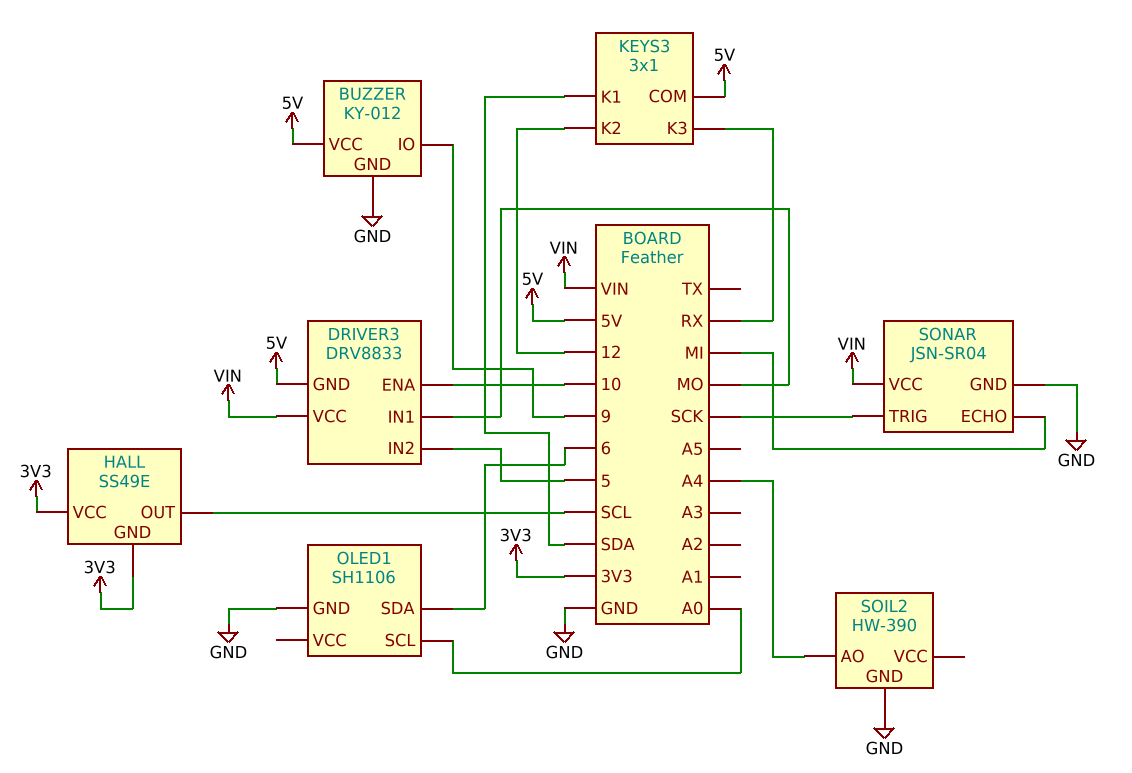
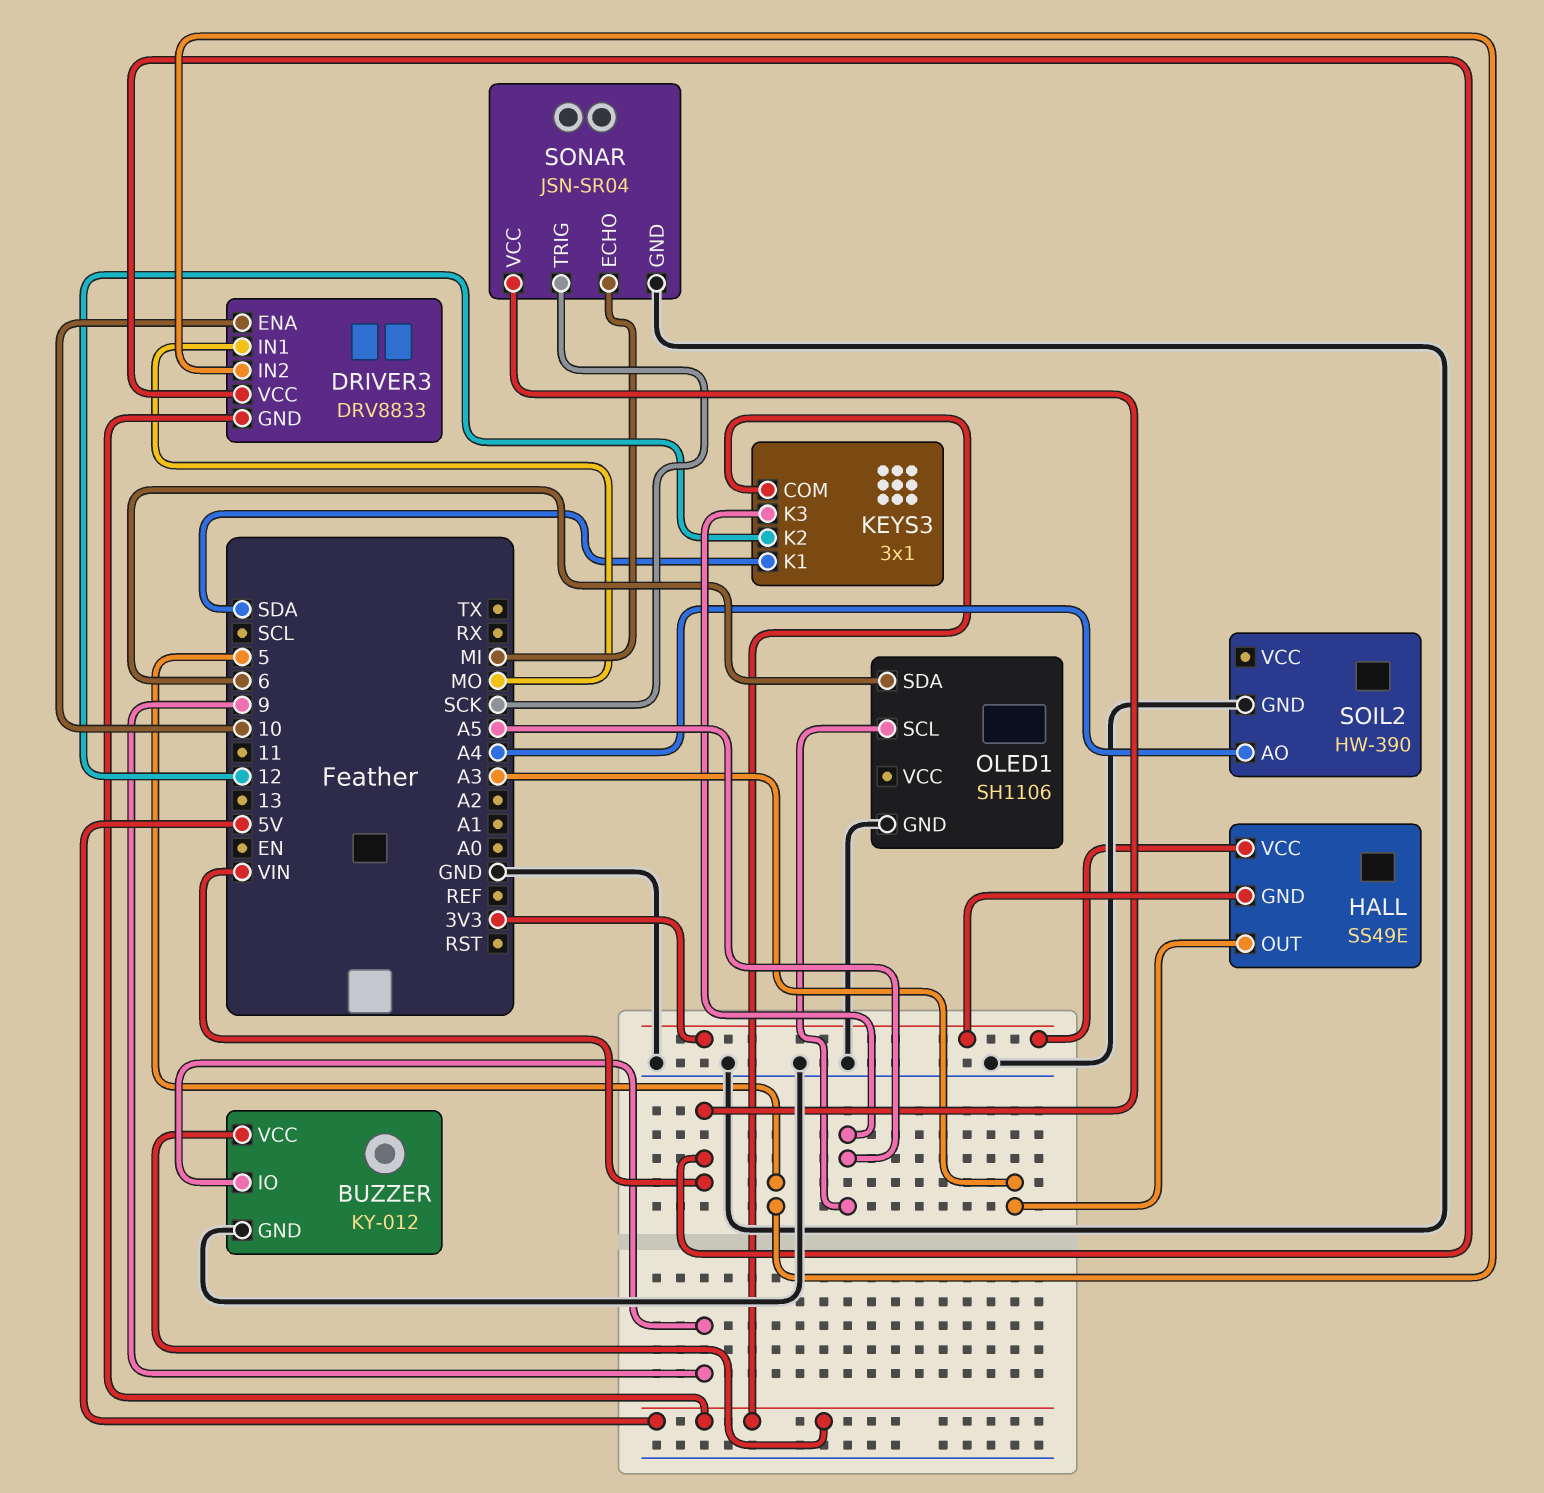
HALL pin OUT: SCL -> A3
KEYS3 pin K3: RX -> A5
OLED1 pin SCL: A0 -> A5

